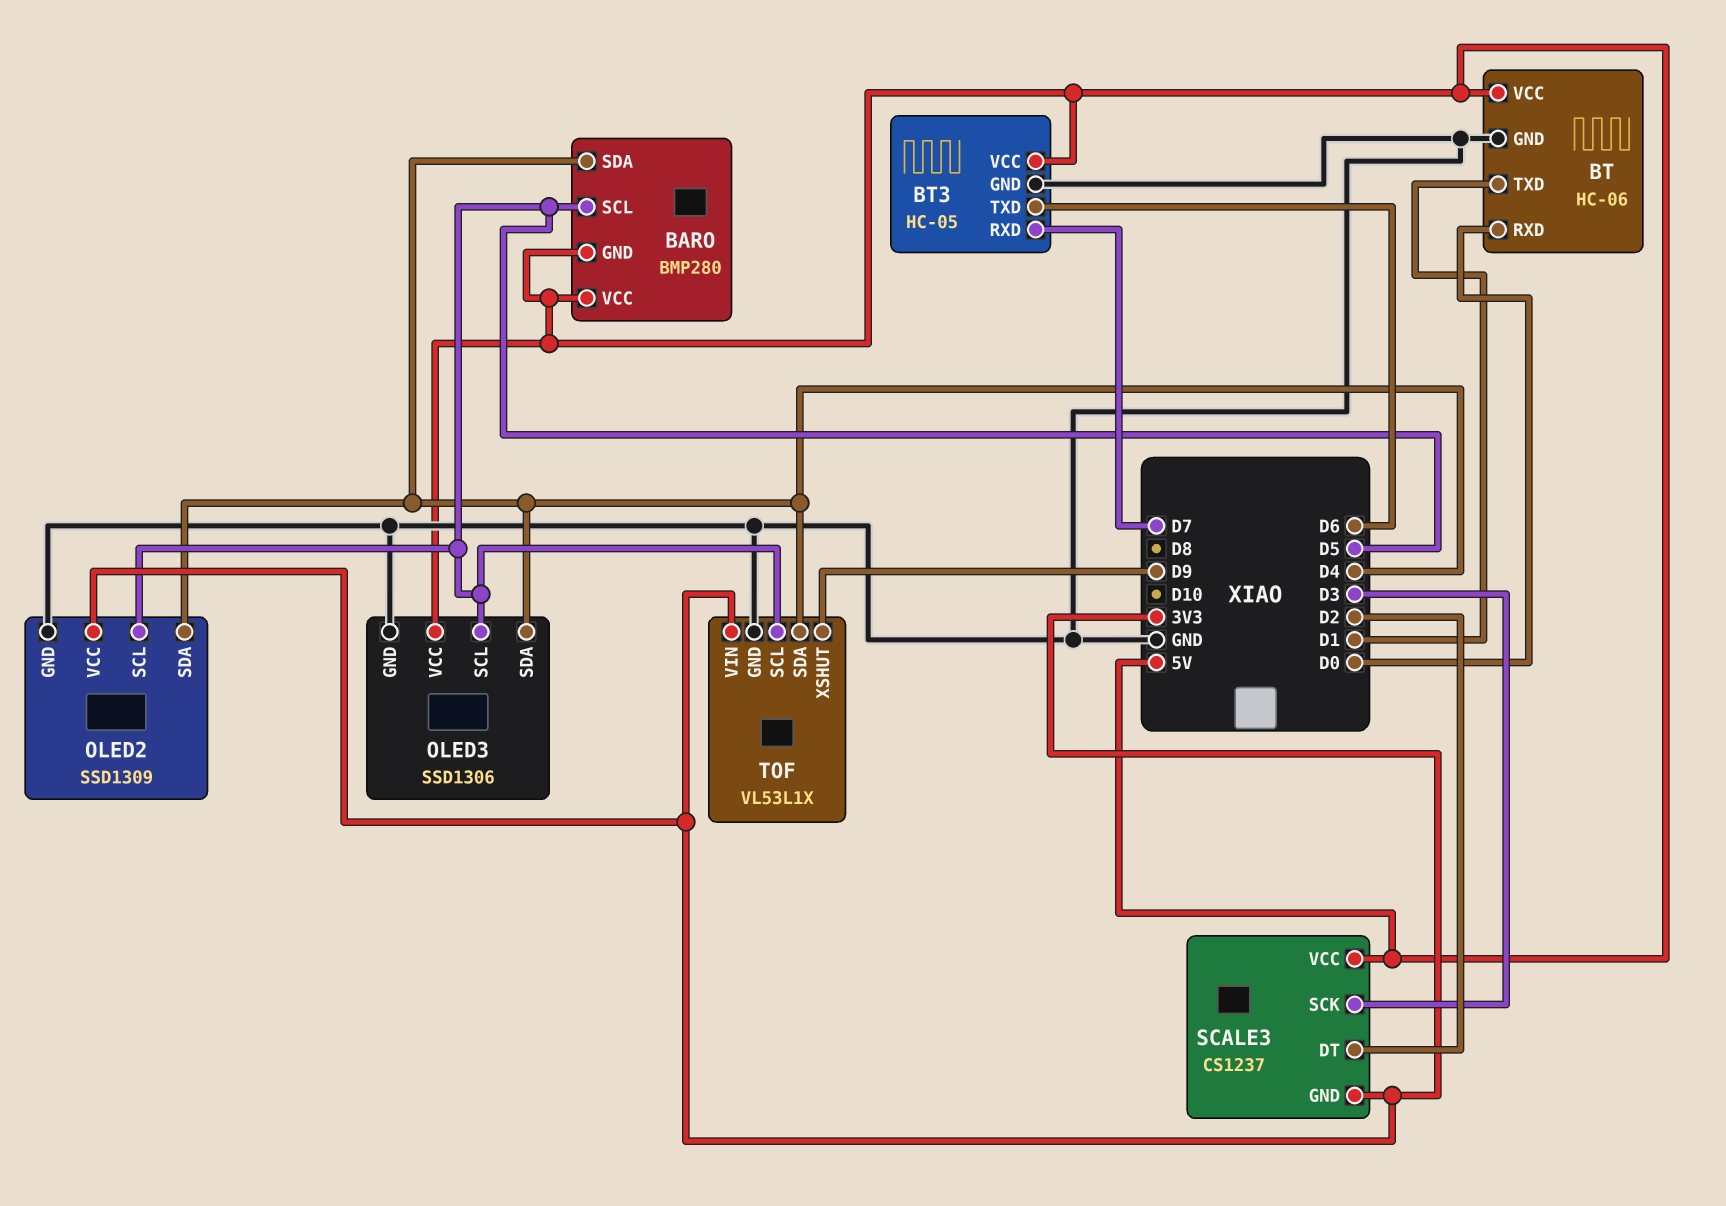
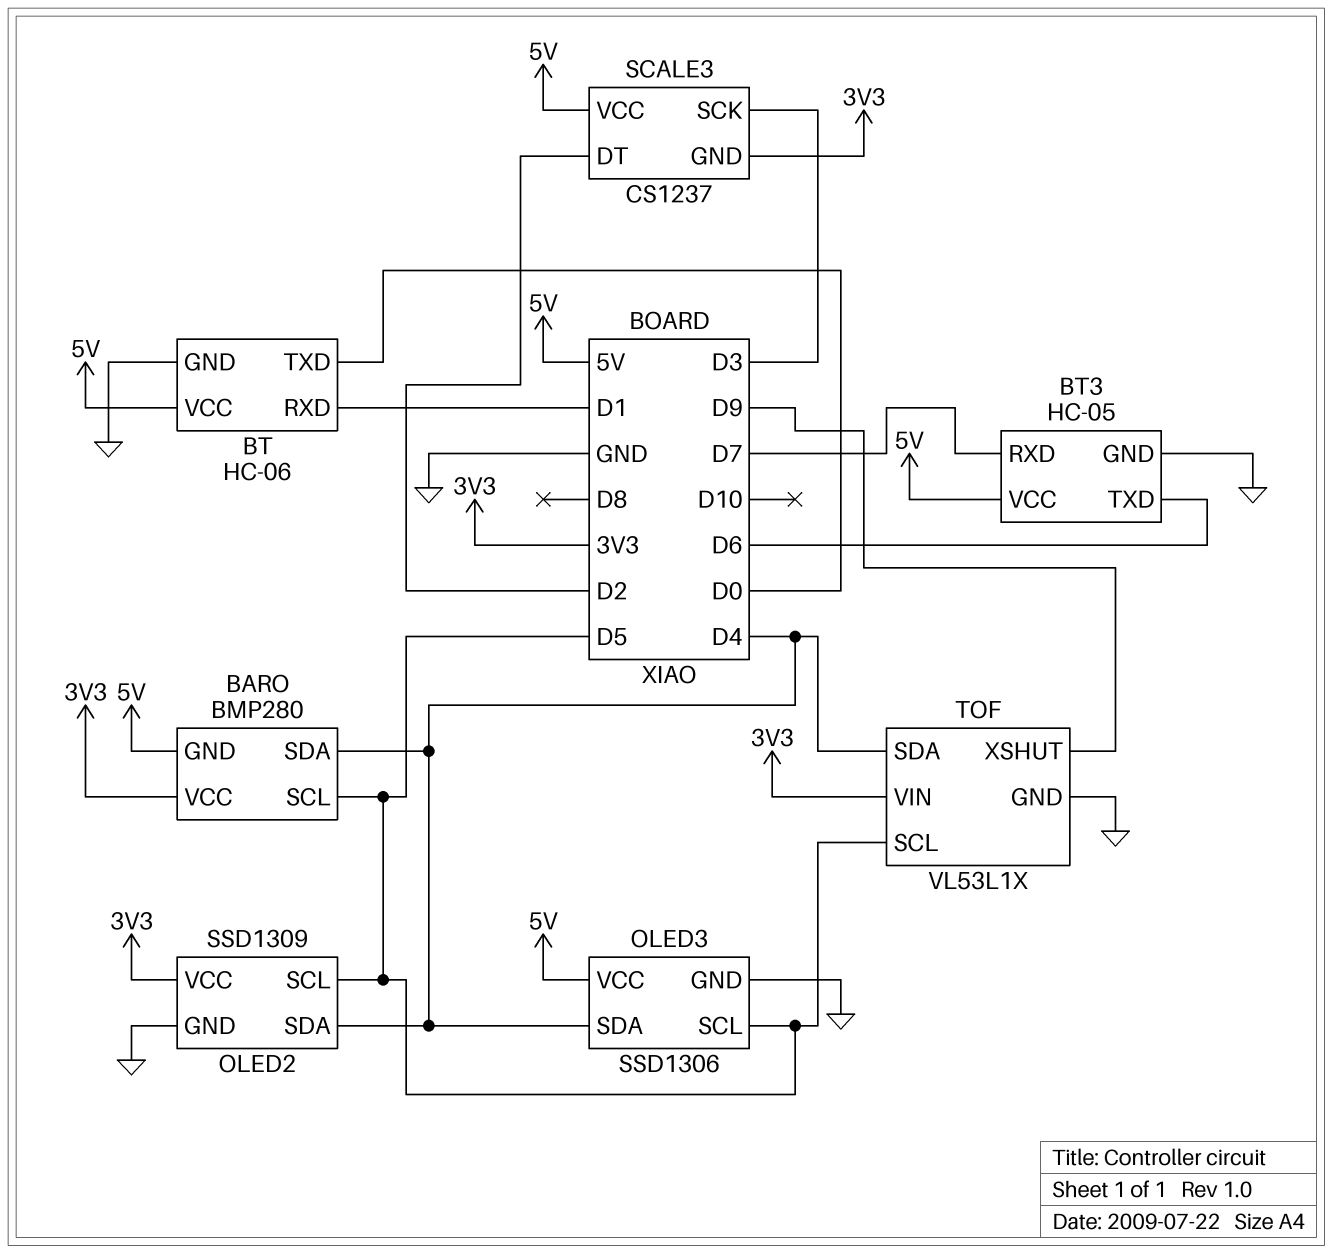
BARO pin VCC: 5V -> 3V3
BT pin RXD: D0 -> D1
BT pin TXD: D1 -> D0

